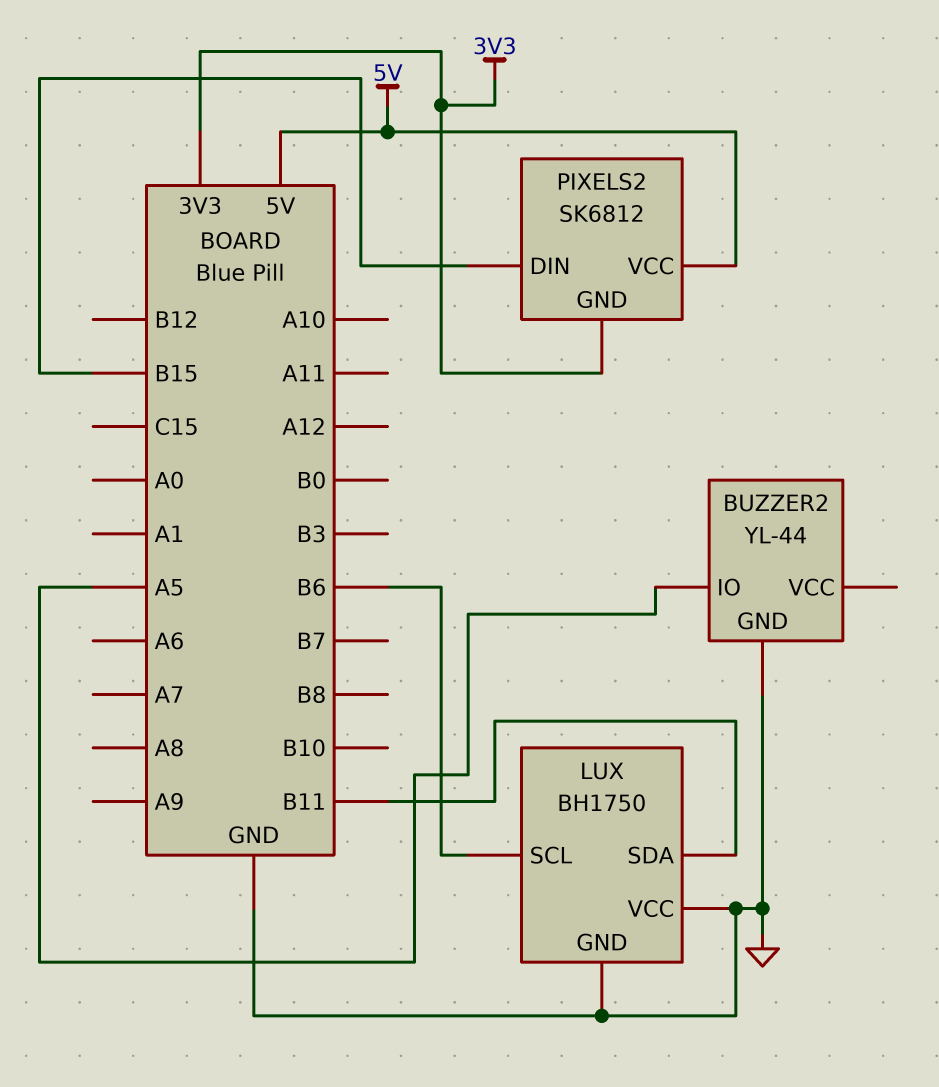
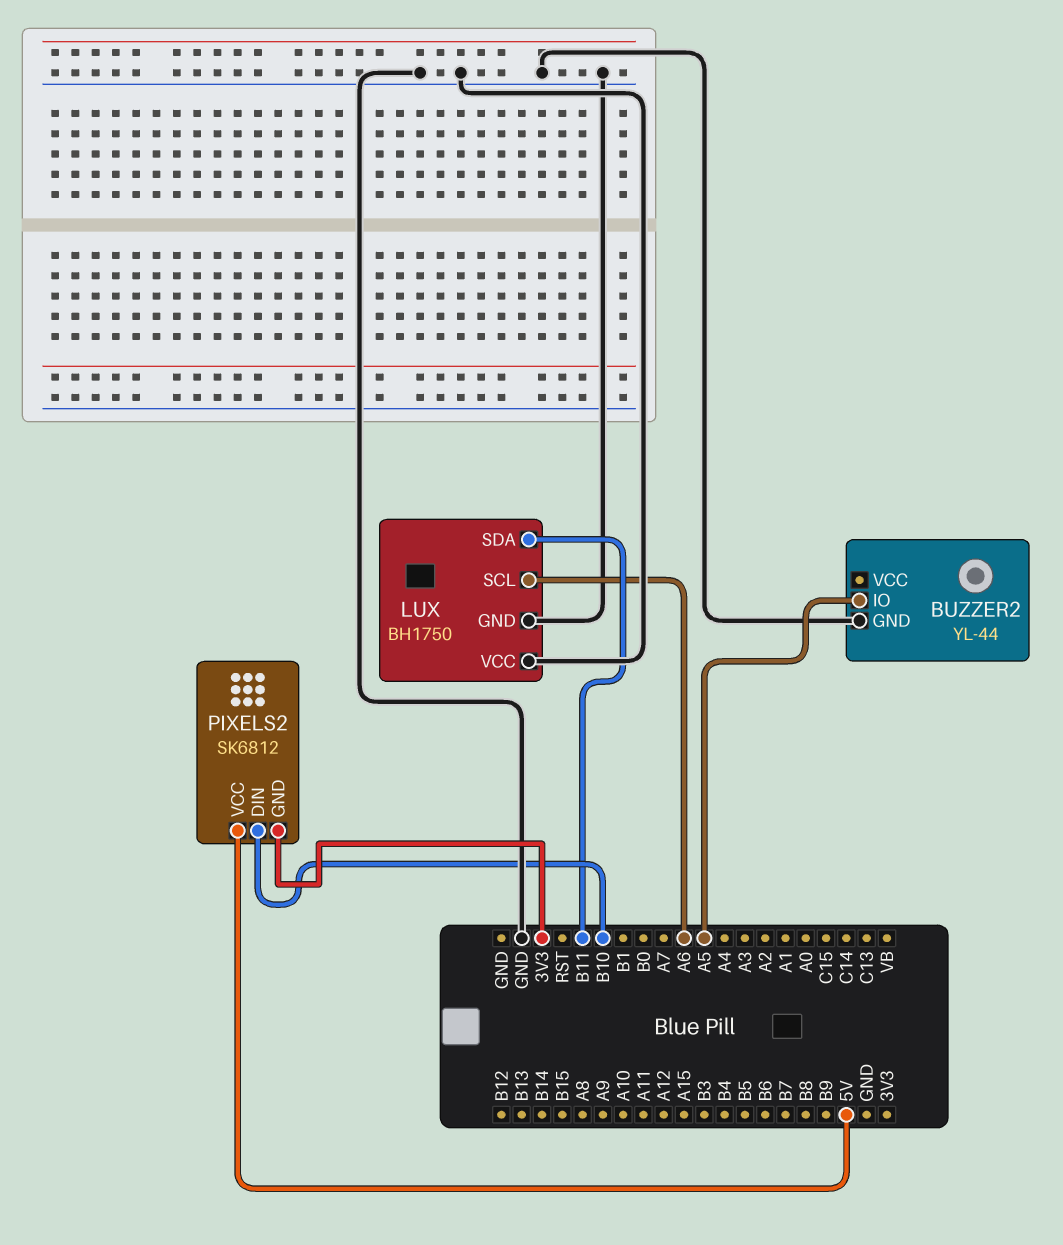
LUX pin SCL: B6 -> A6
PIXELS2 pin DIN: B15 -> B10

